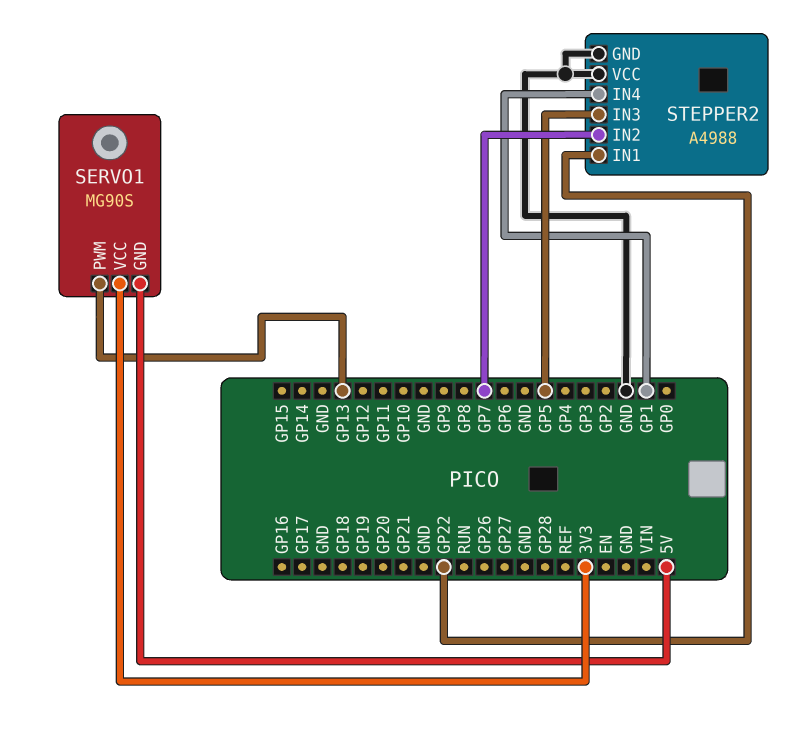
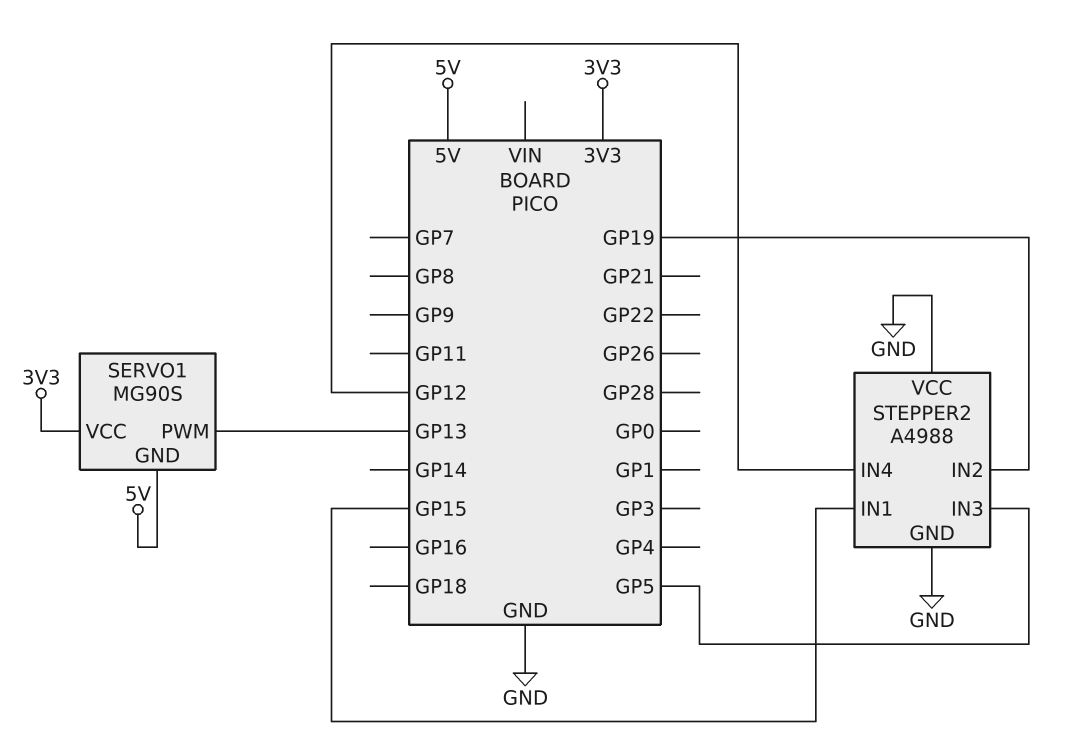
STEPPER2 pin IN1: GP22 -> GP15
STEPPER2 pin IN2: GP7 -> GP19
STEPPER2 pin IN4: GP1 -> GP12

